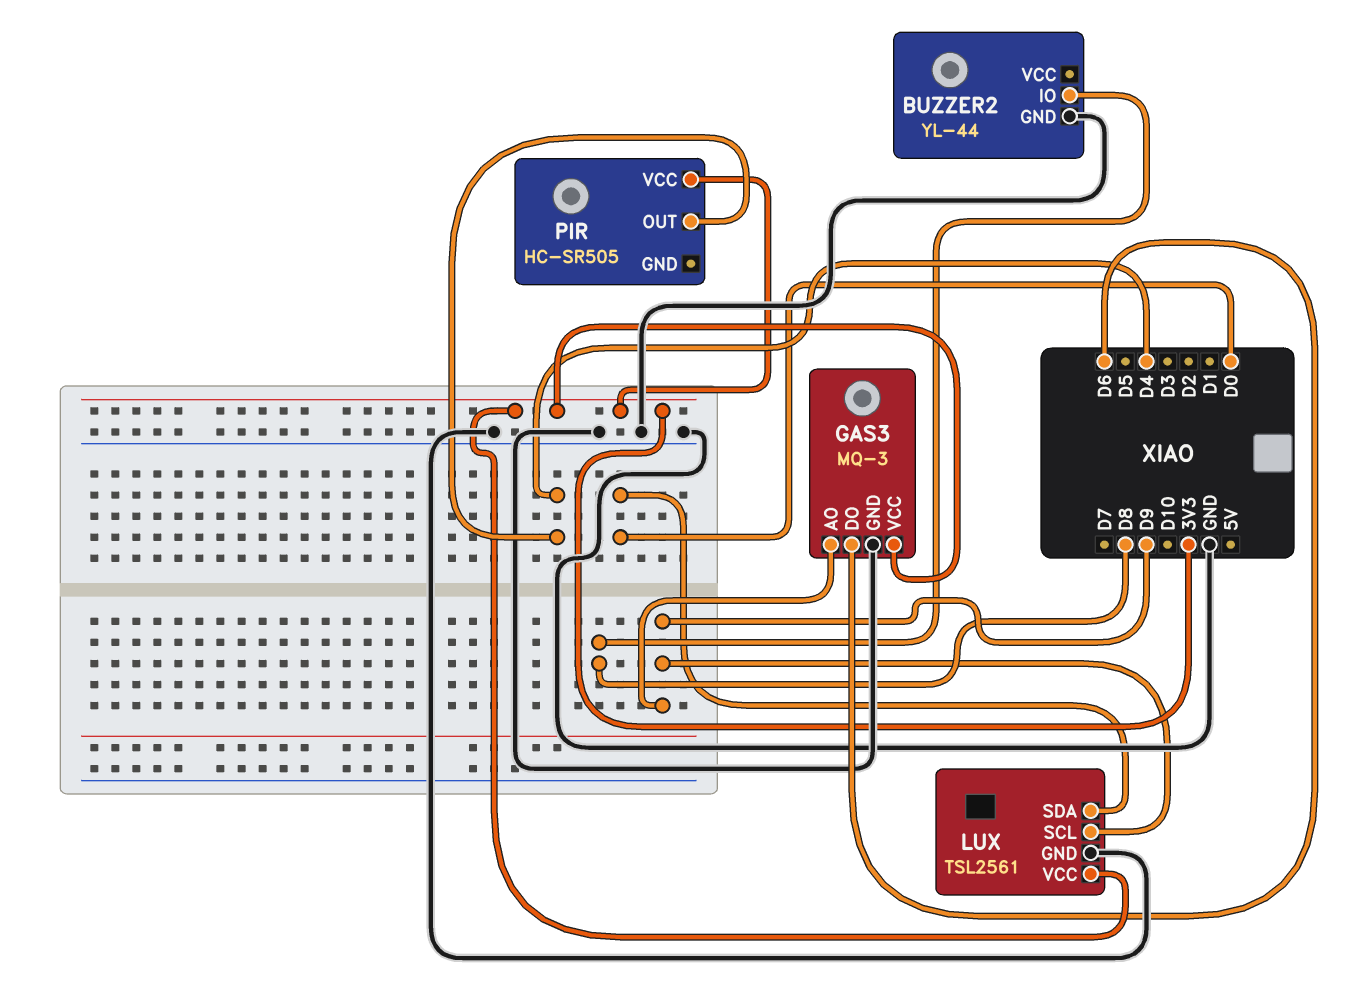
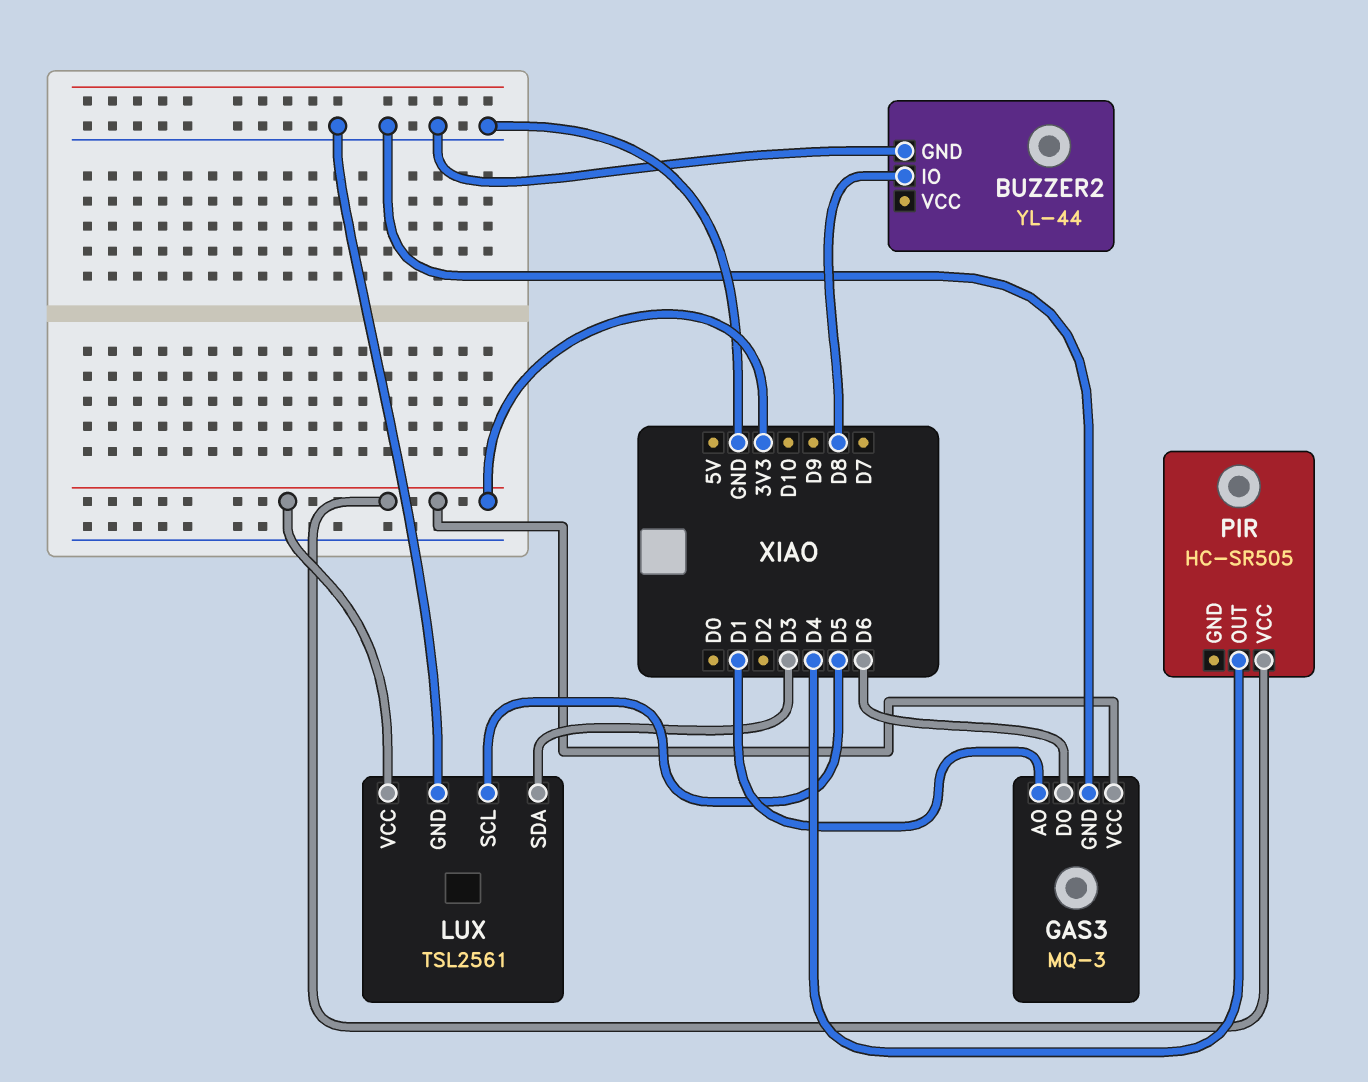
GAS3 pin AO: D9 -> D1
LUX pin SCL: D9 -> D5
LUX pin SDA: D0 -> D3

